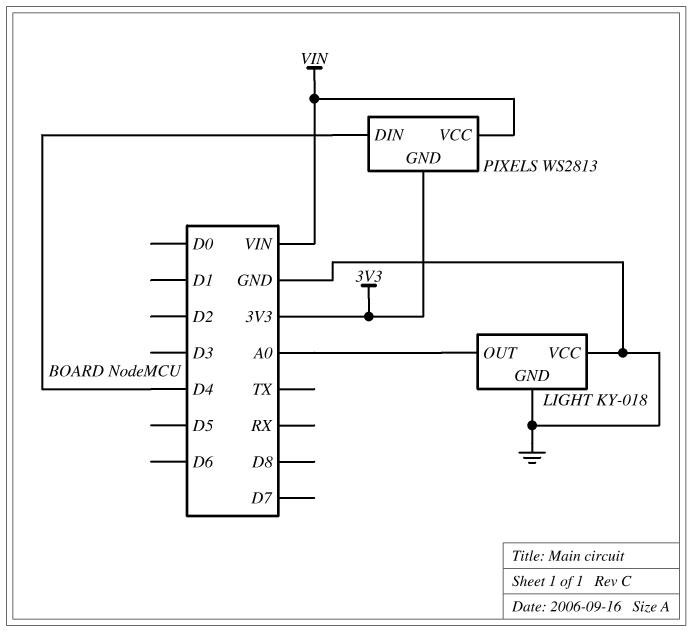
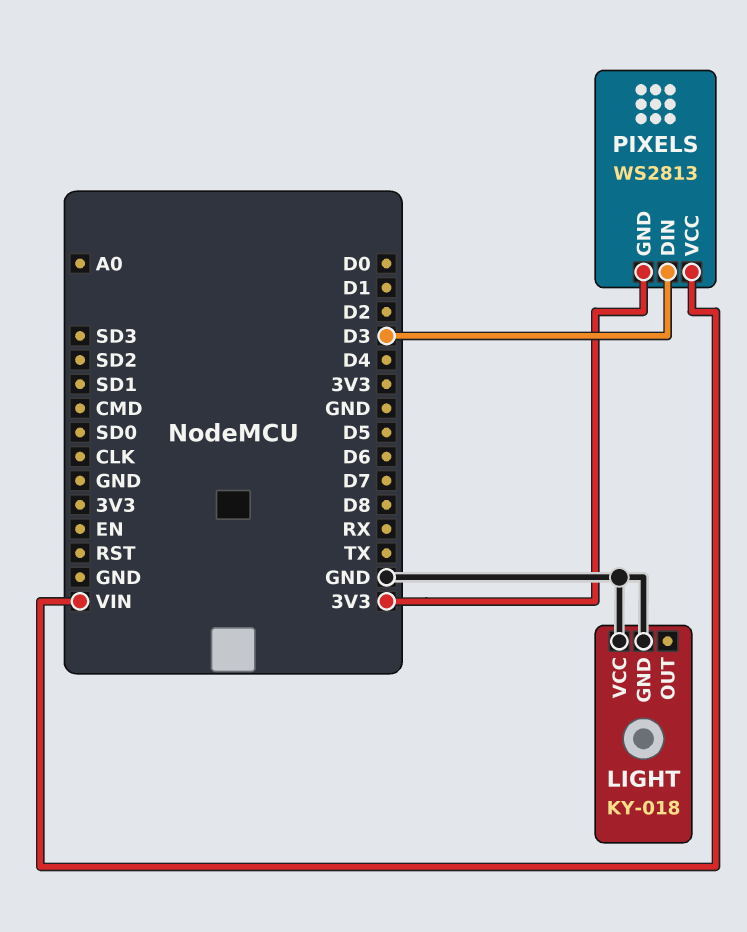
LIGHT pin OUT: A0 -> none
PIXELS pin DIN: D4 -> D3

